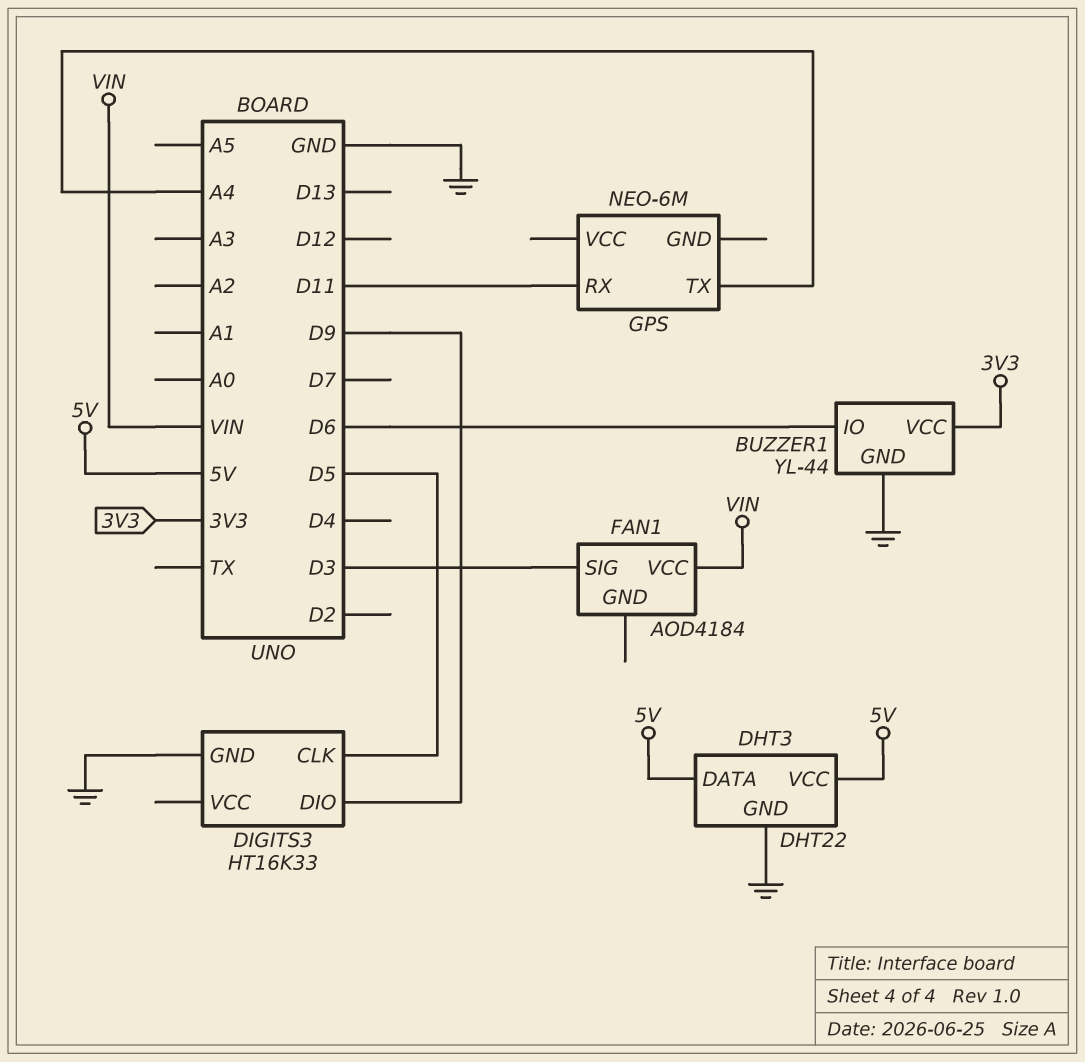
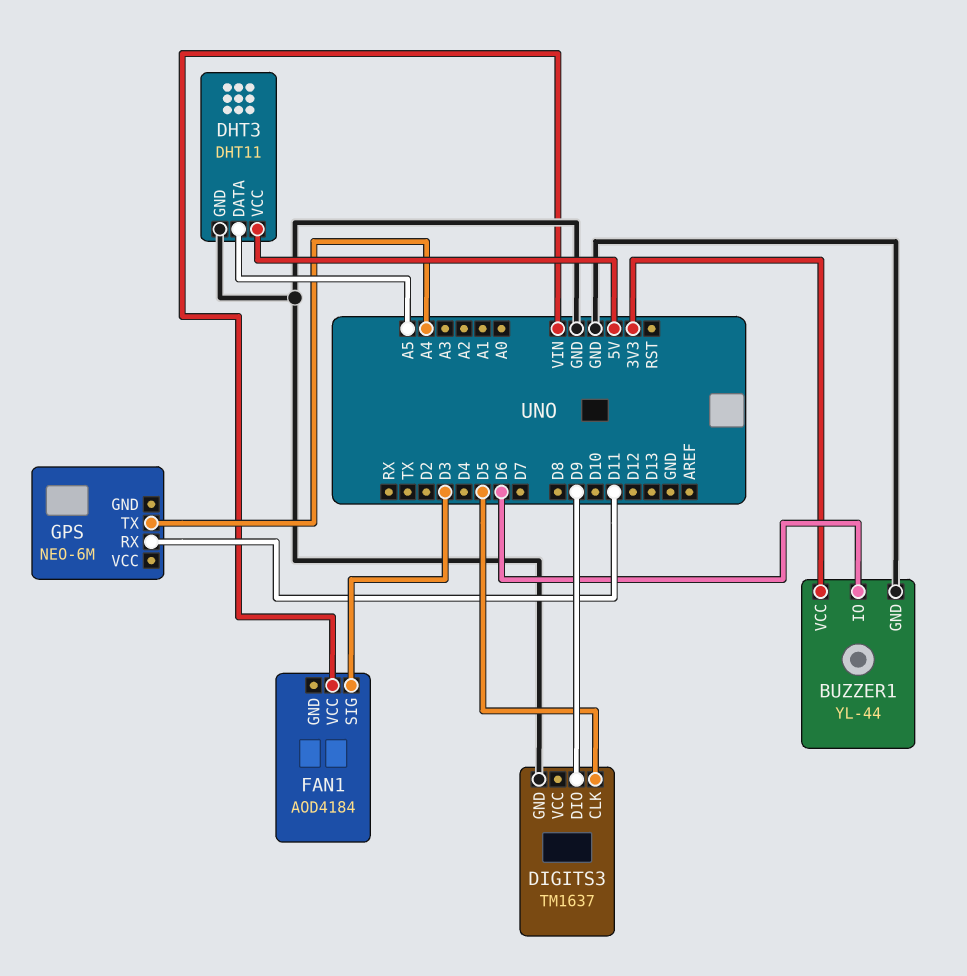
DHT3: DHT22 -> DHT11
DHT3 pin DATA: 5V -> A5
DIGITS3: HT16K33 -> TM1637

